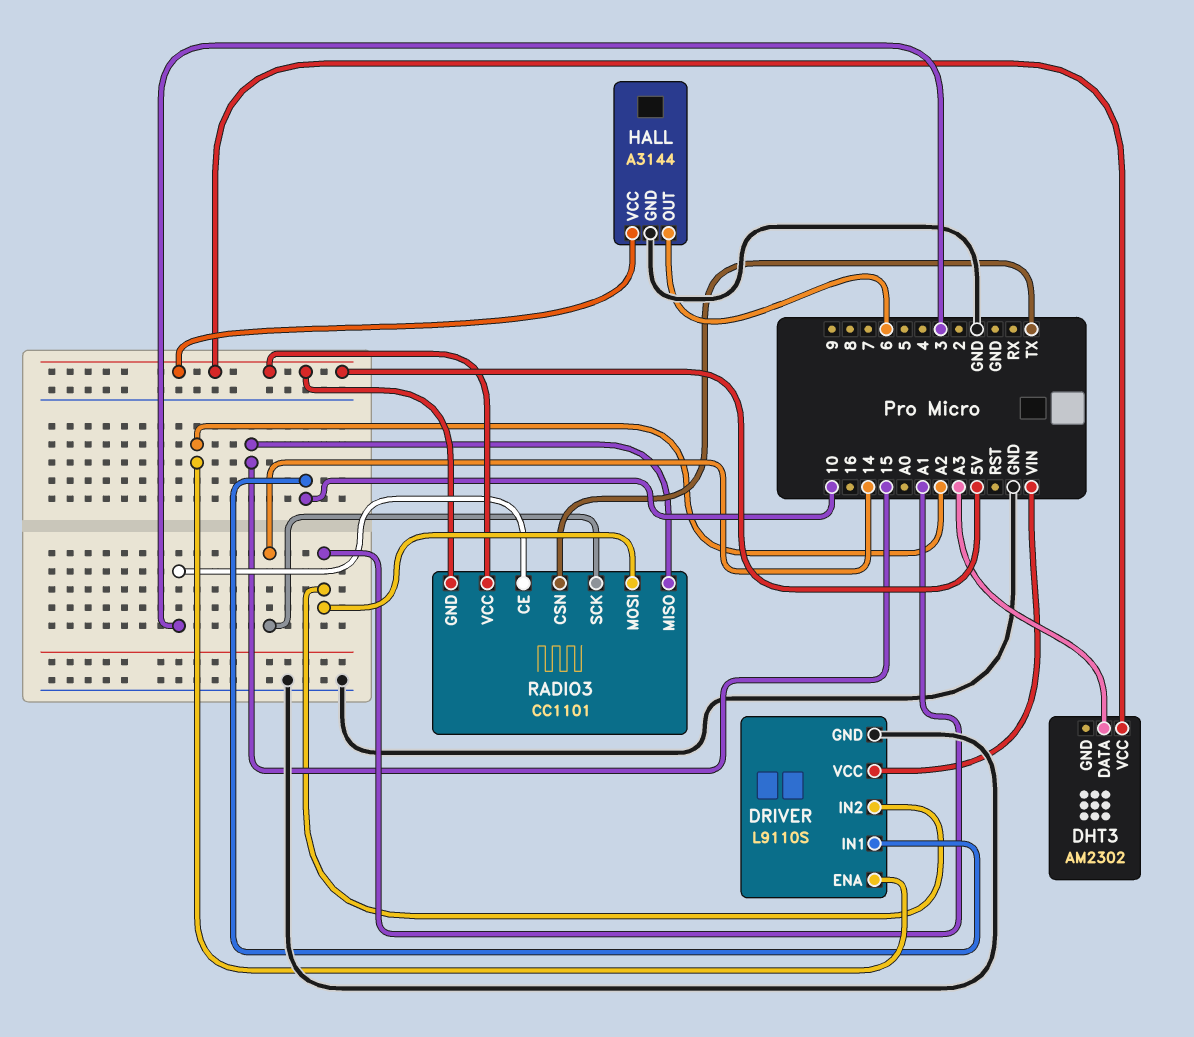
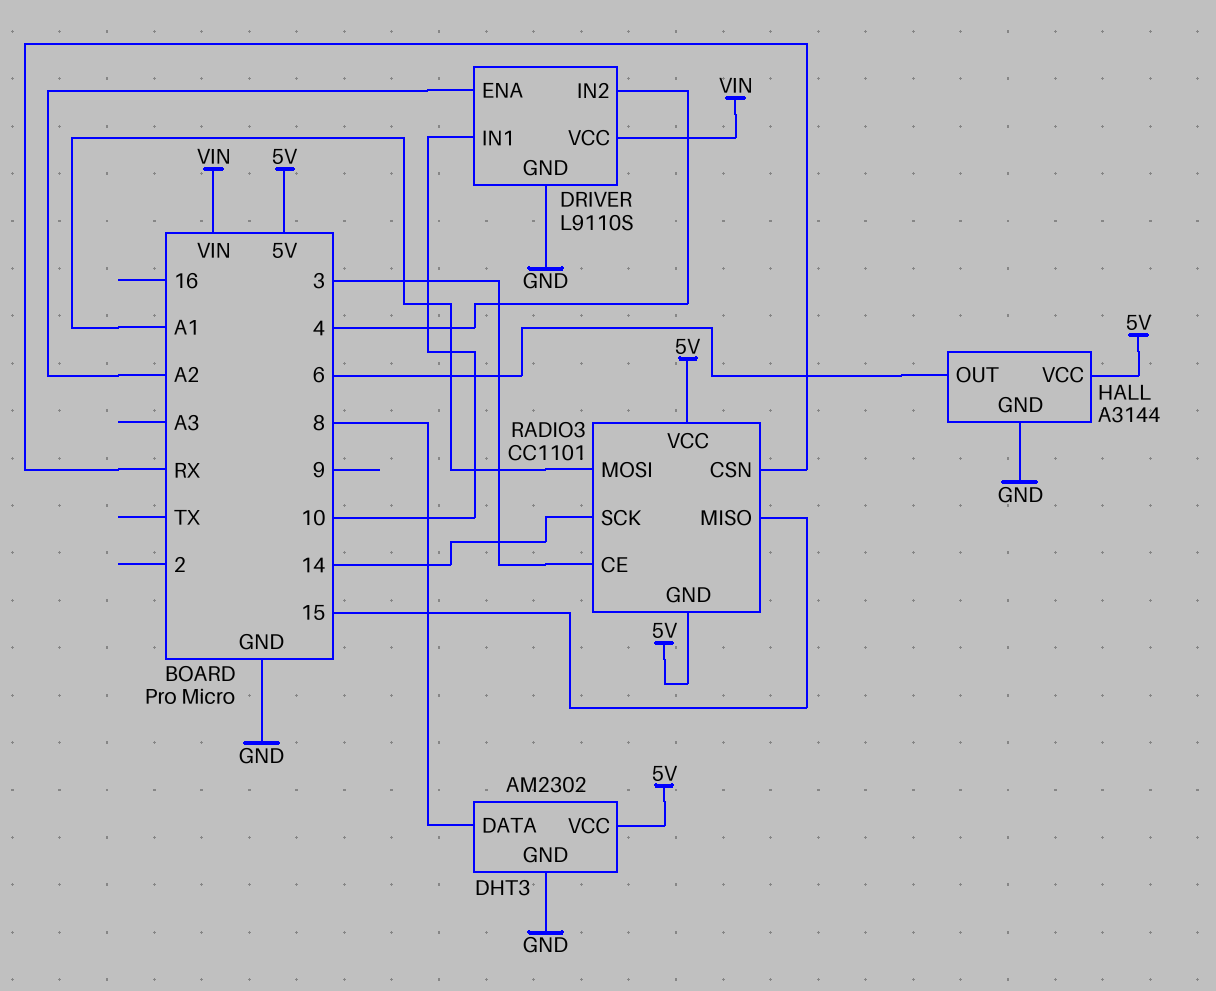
DHT3 pin DATA: A3 -> 8
DHT3 pin GND: none -> GND
DRIVER pin IN2: A1 -> 4
RADIO3 pin CSN: TX -> RX

